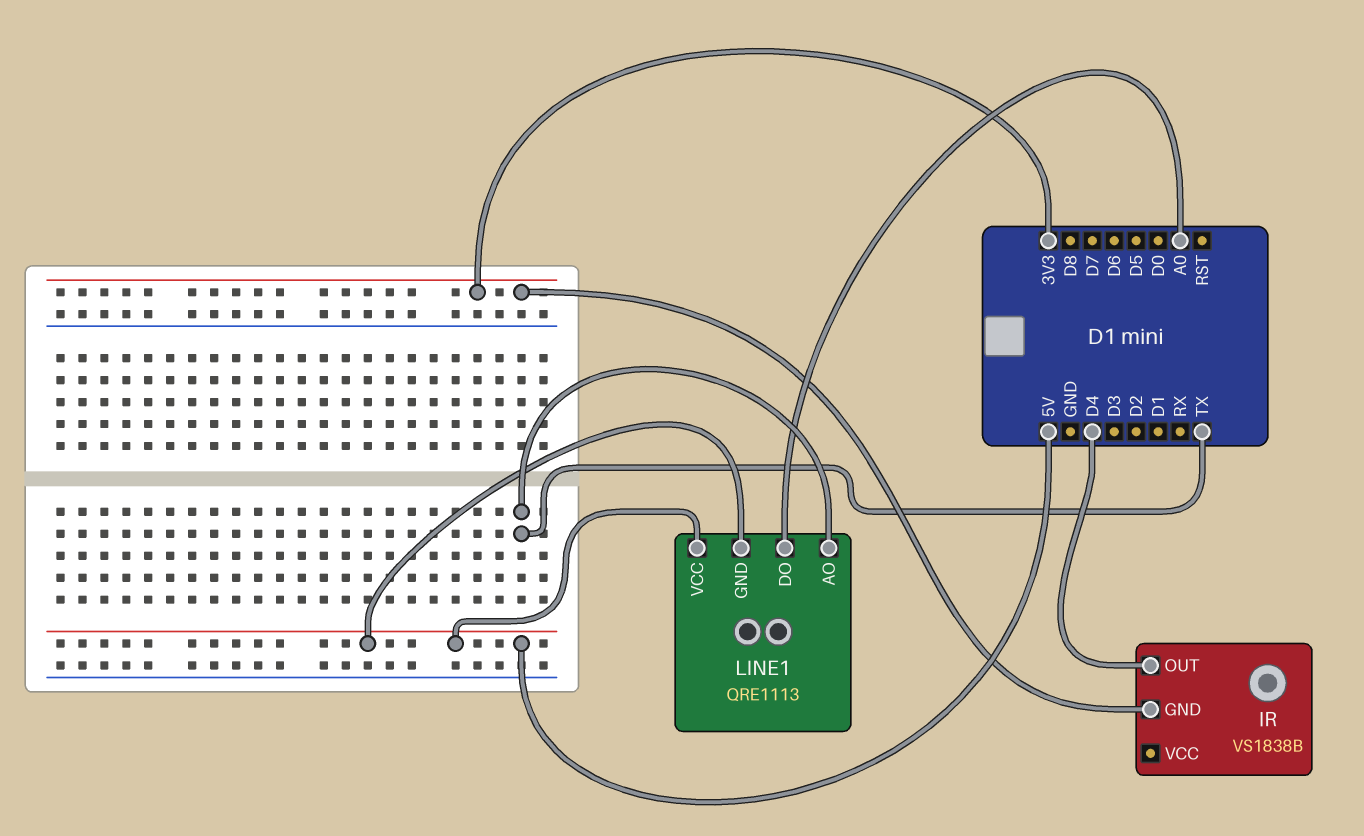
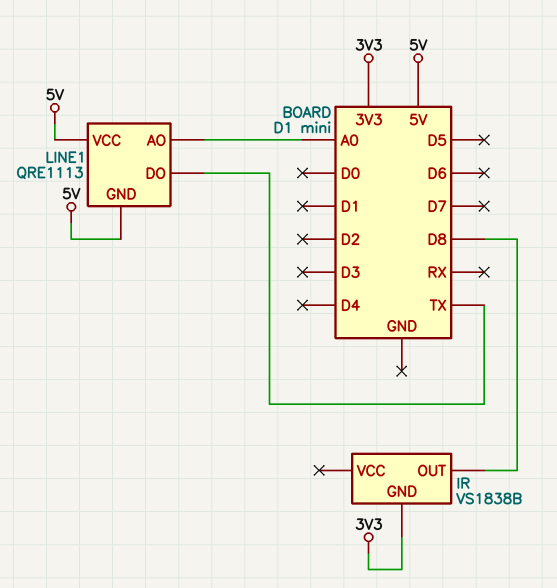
IR pin OUT: D4 -> D8
LINE1 pin AO: TX -> A0
LINE1 pin DO: A0 -> TX

